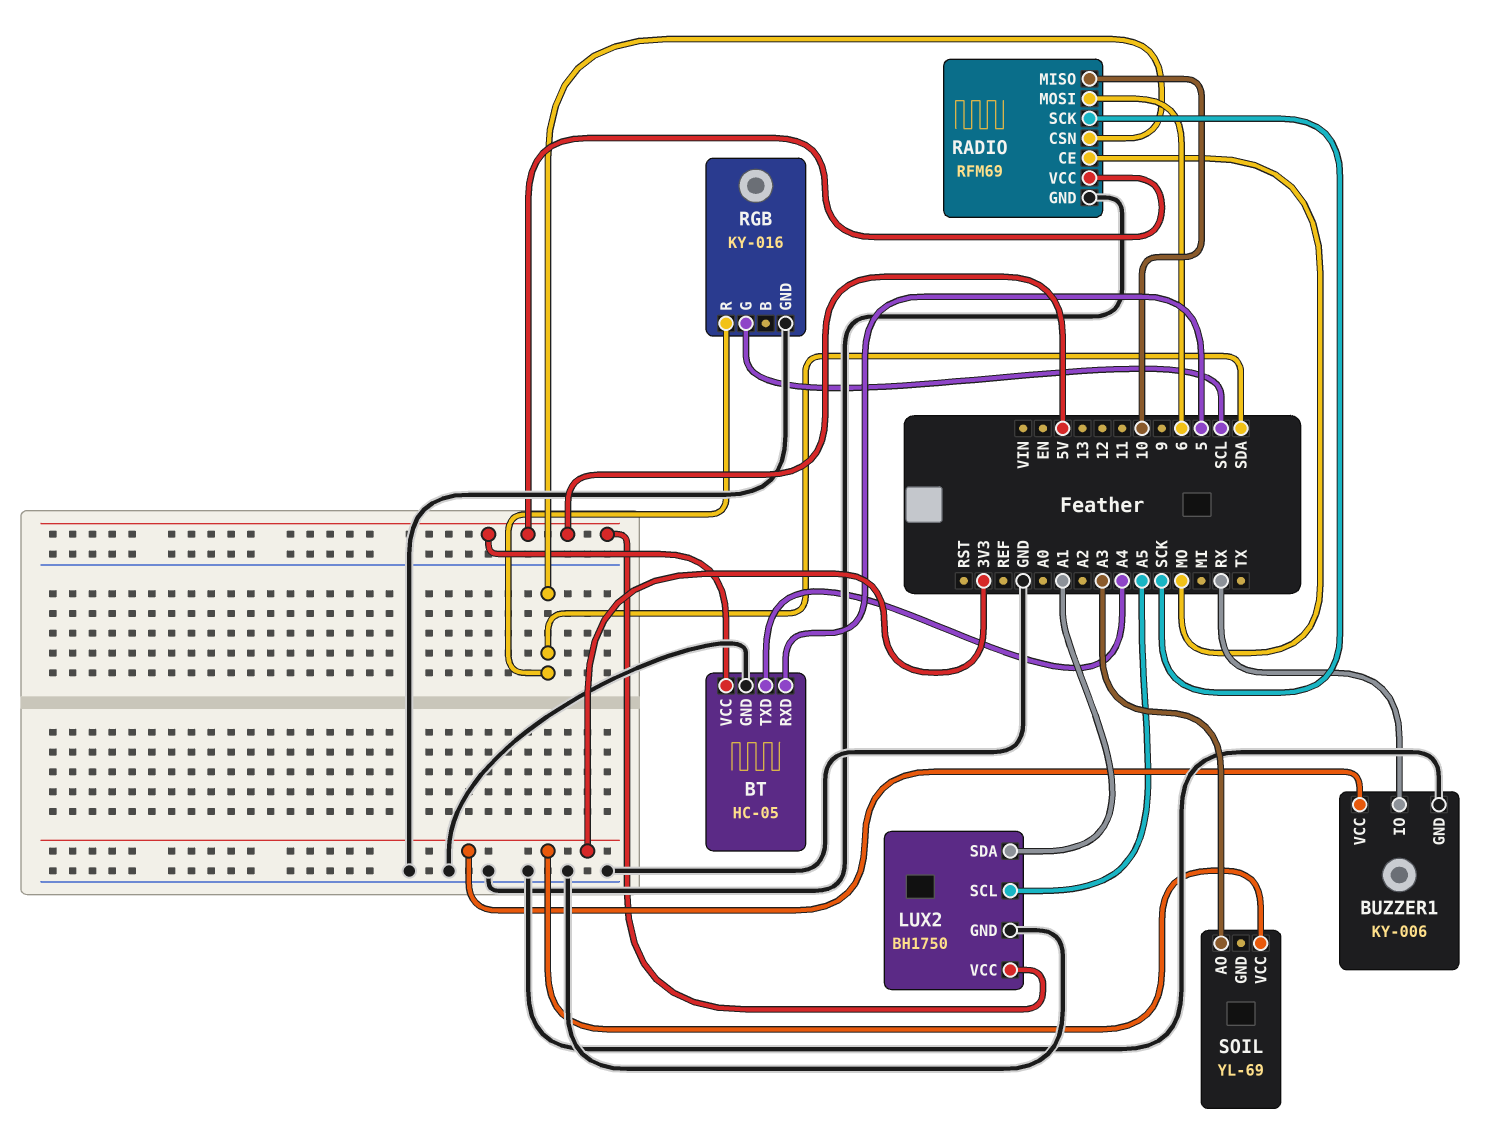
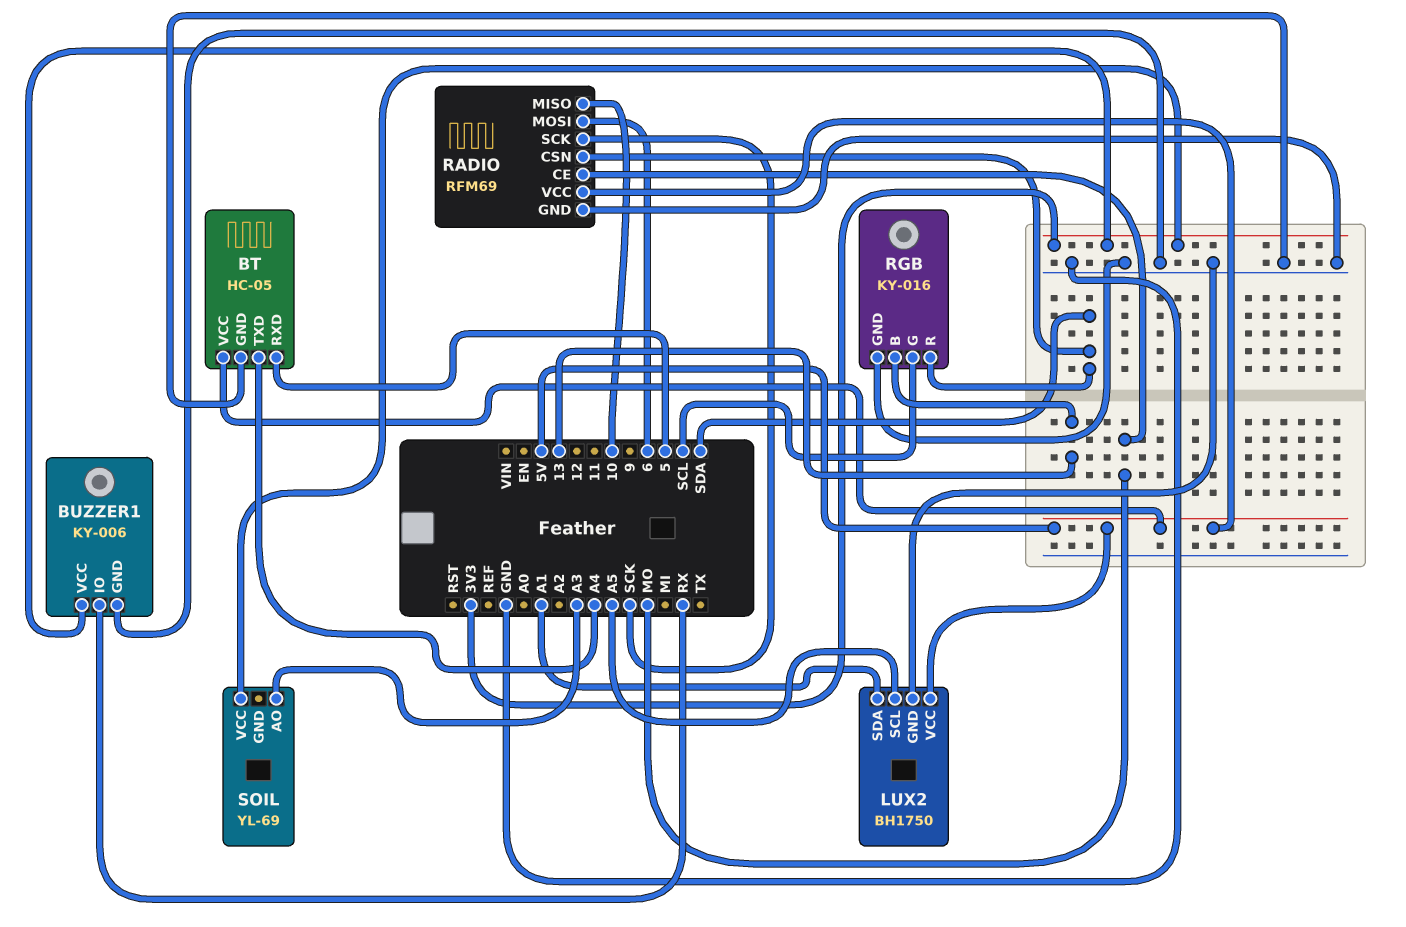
RGB pin B: none -> 13

